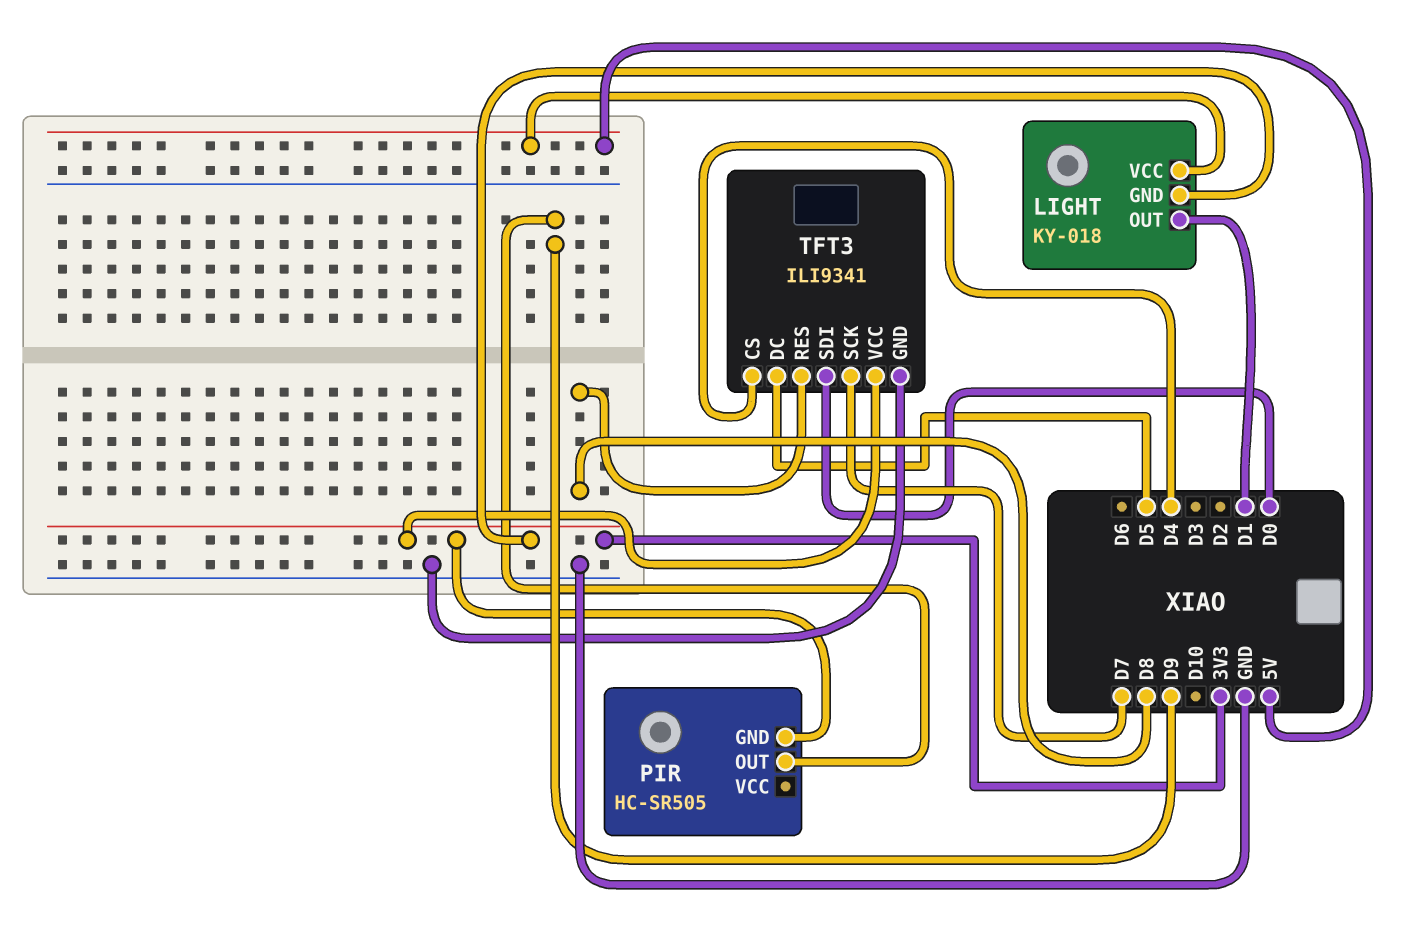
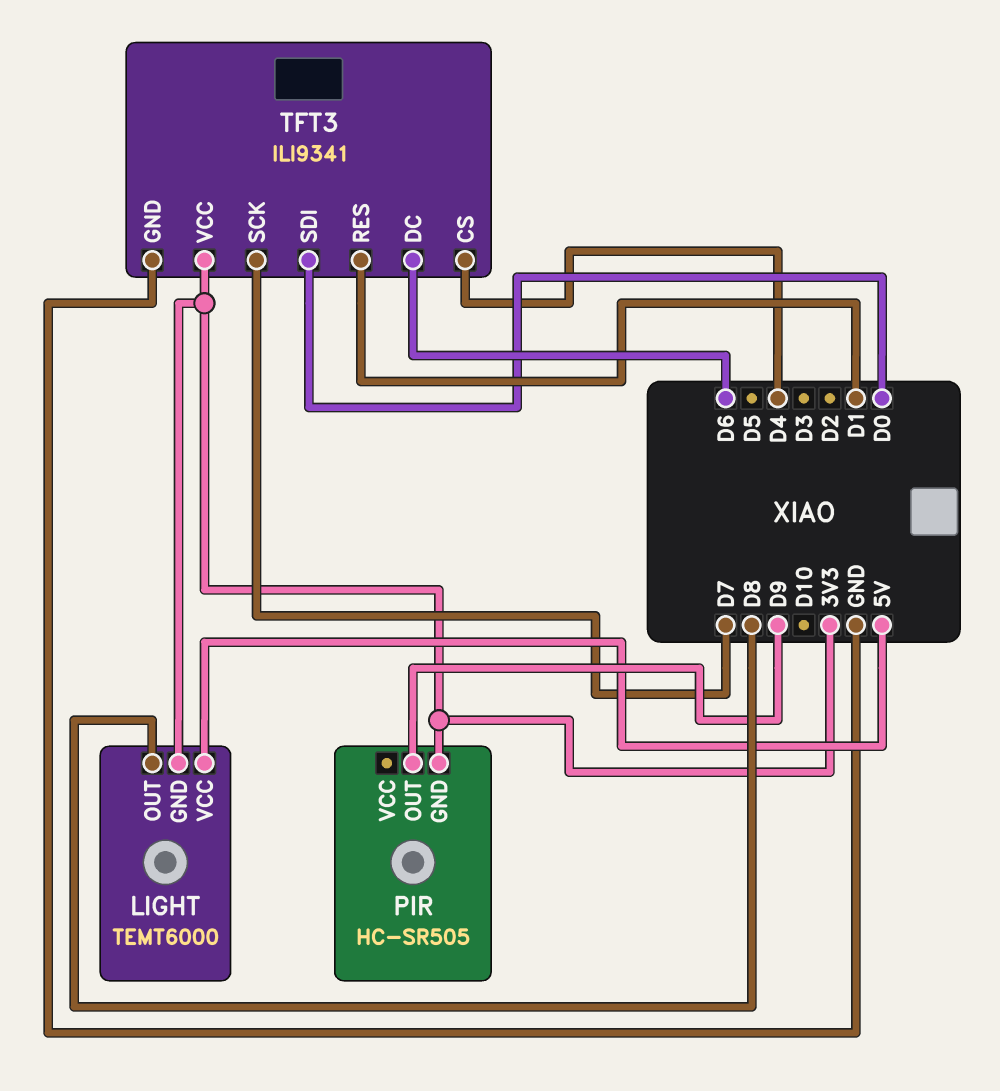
LIGHT: KY-018 -> TEMT6000
LIGHT pin OUT: D1 -> D8
TFT3 pin DC: D5 -> D6
TFT3 pin RES: D8 -> D1

